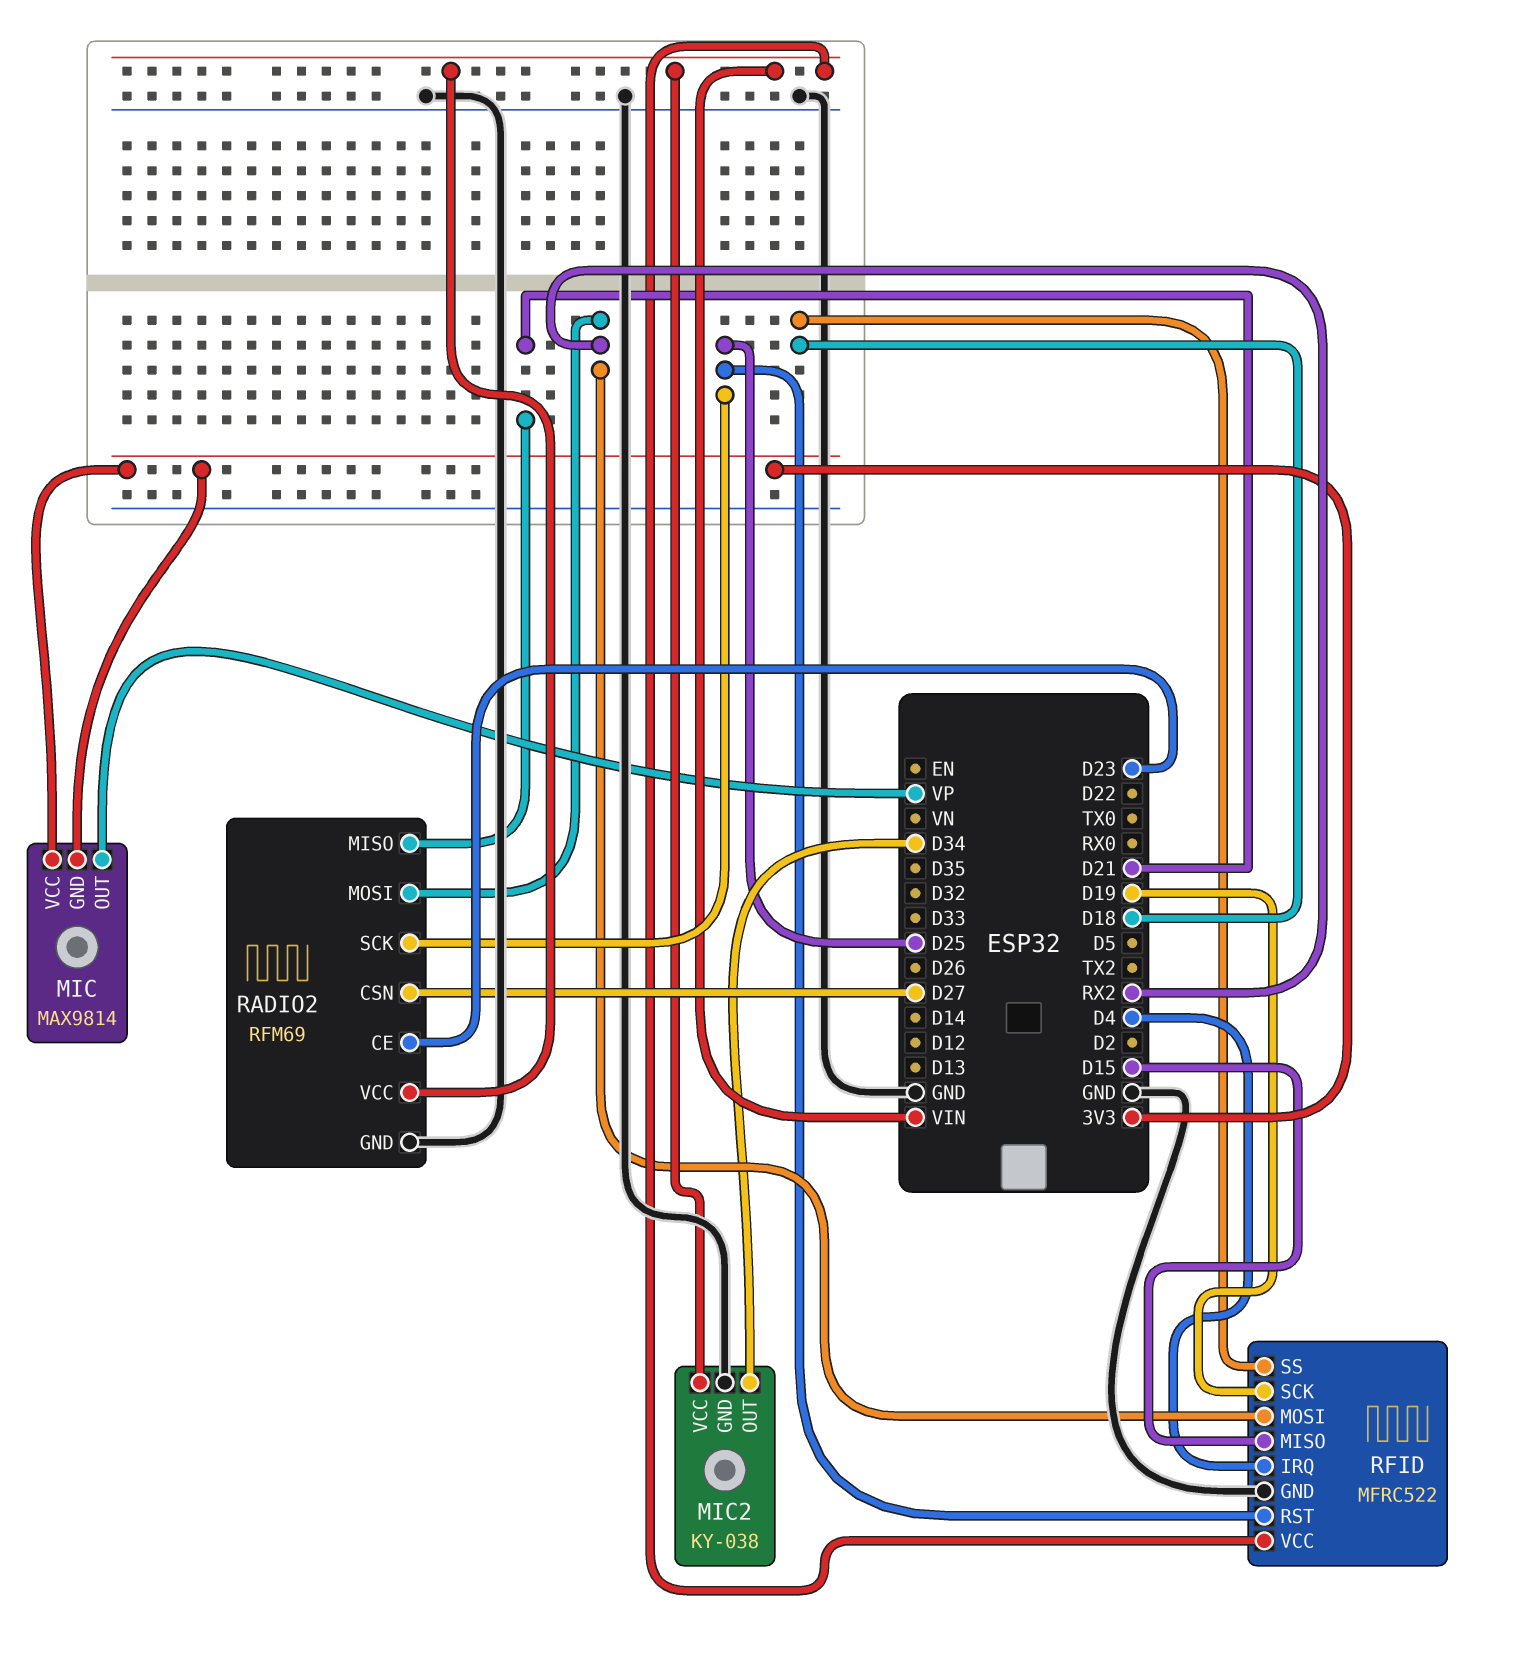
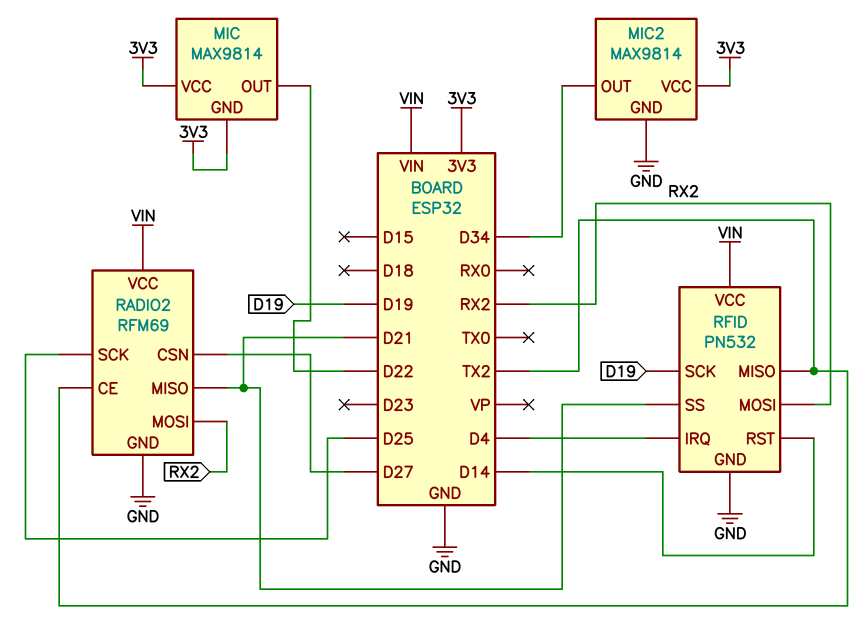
MIC pin OUT: VP -> D22
MIC2: KY-038 -> MAX9814
MIC2 pin VCC: VIN -> 3V3
RADIO2 pin CE: D23 -> TX2
RFID: MFRC522 -> PN532
RFID pin MISO: D15 -> TX2
RFID pin RST: D25 -> D14
RFID pin SS: D18 -> D21

